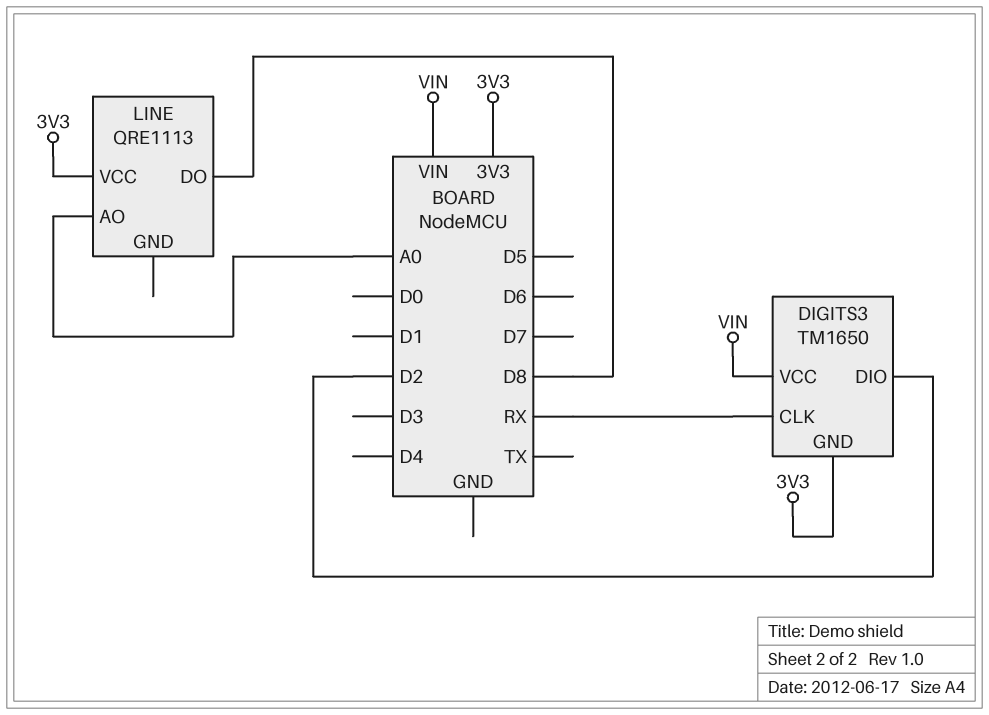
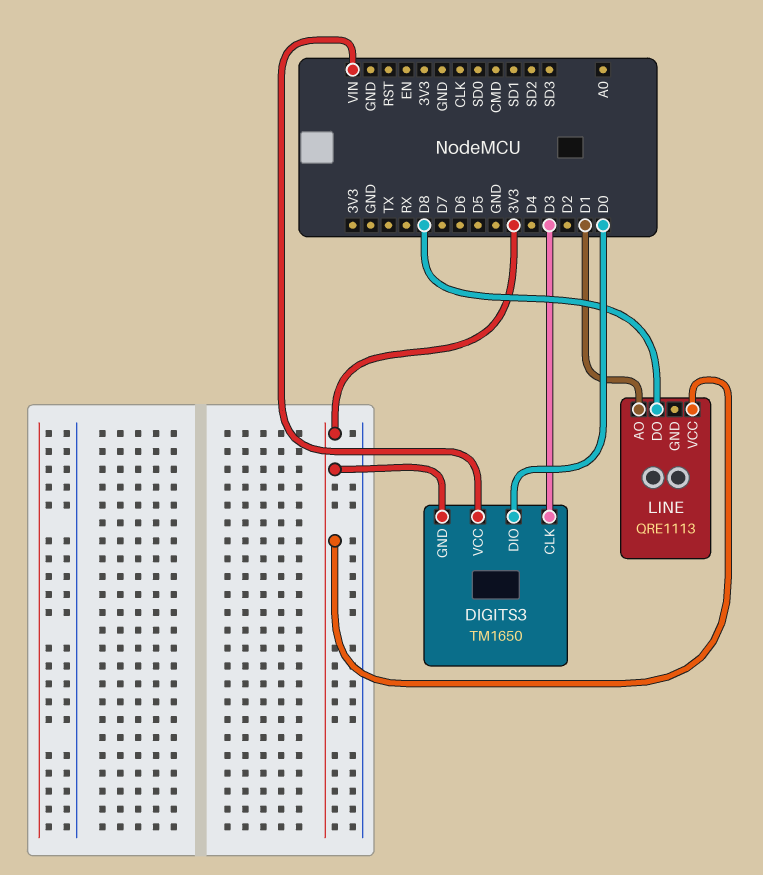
DIGITS3 pin CLK: RX -> D3
DIGITS3 pin DIO: D2 -> D0
LINE pin AO: A0 -> D1

